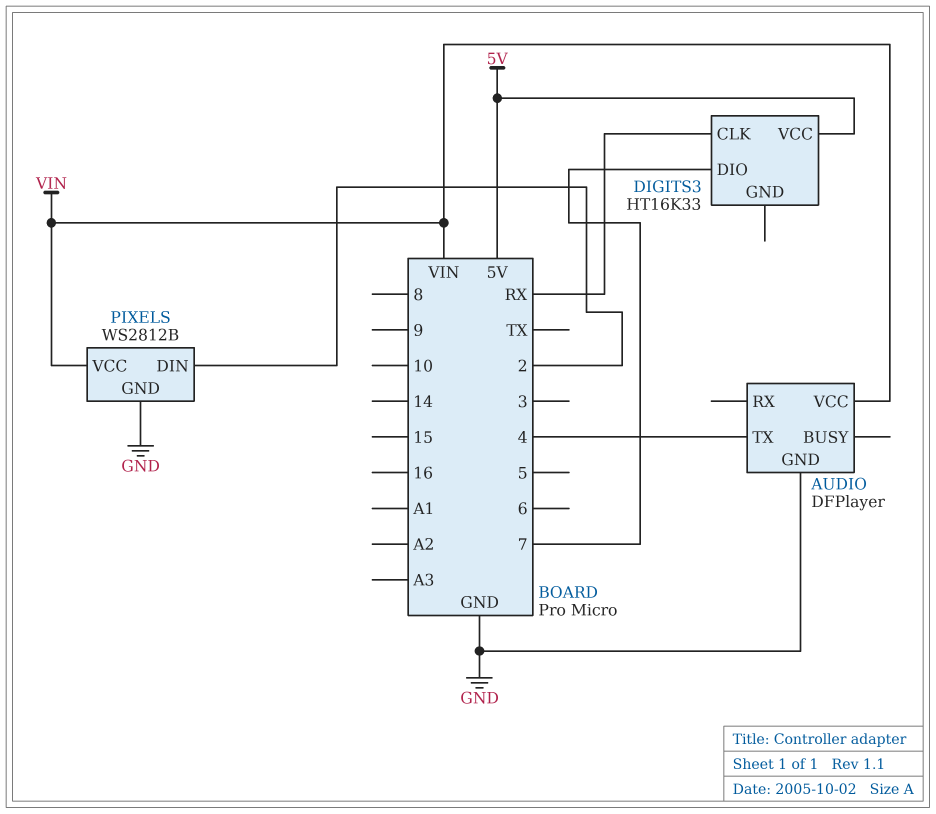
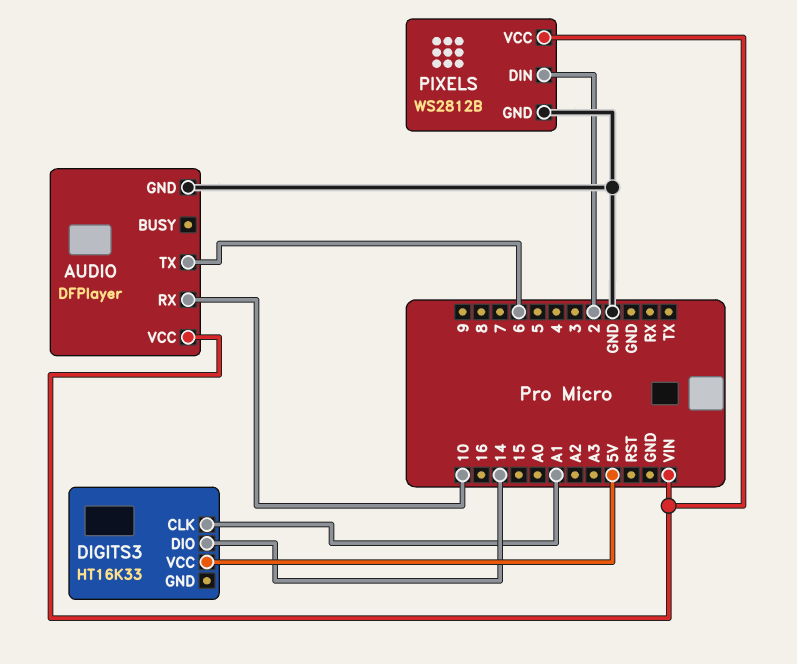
AUDIO pin RX: none -> 10
AUDIO pin TX: 4 -> 6
DIGITS3 pin CLK: RX -> A1
DIGITS3 pin DIO: 7 -> 14

